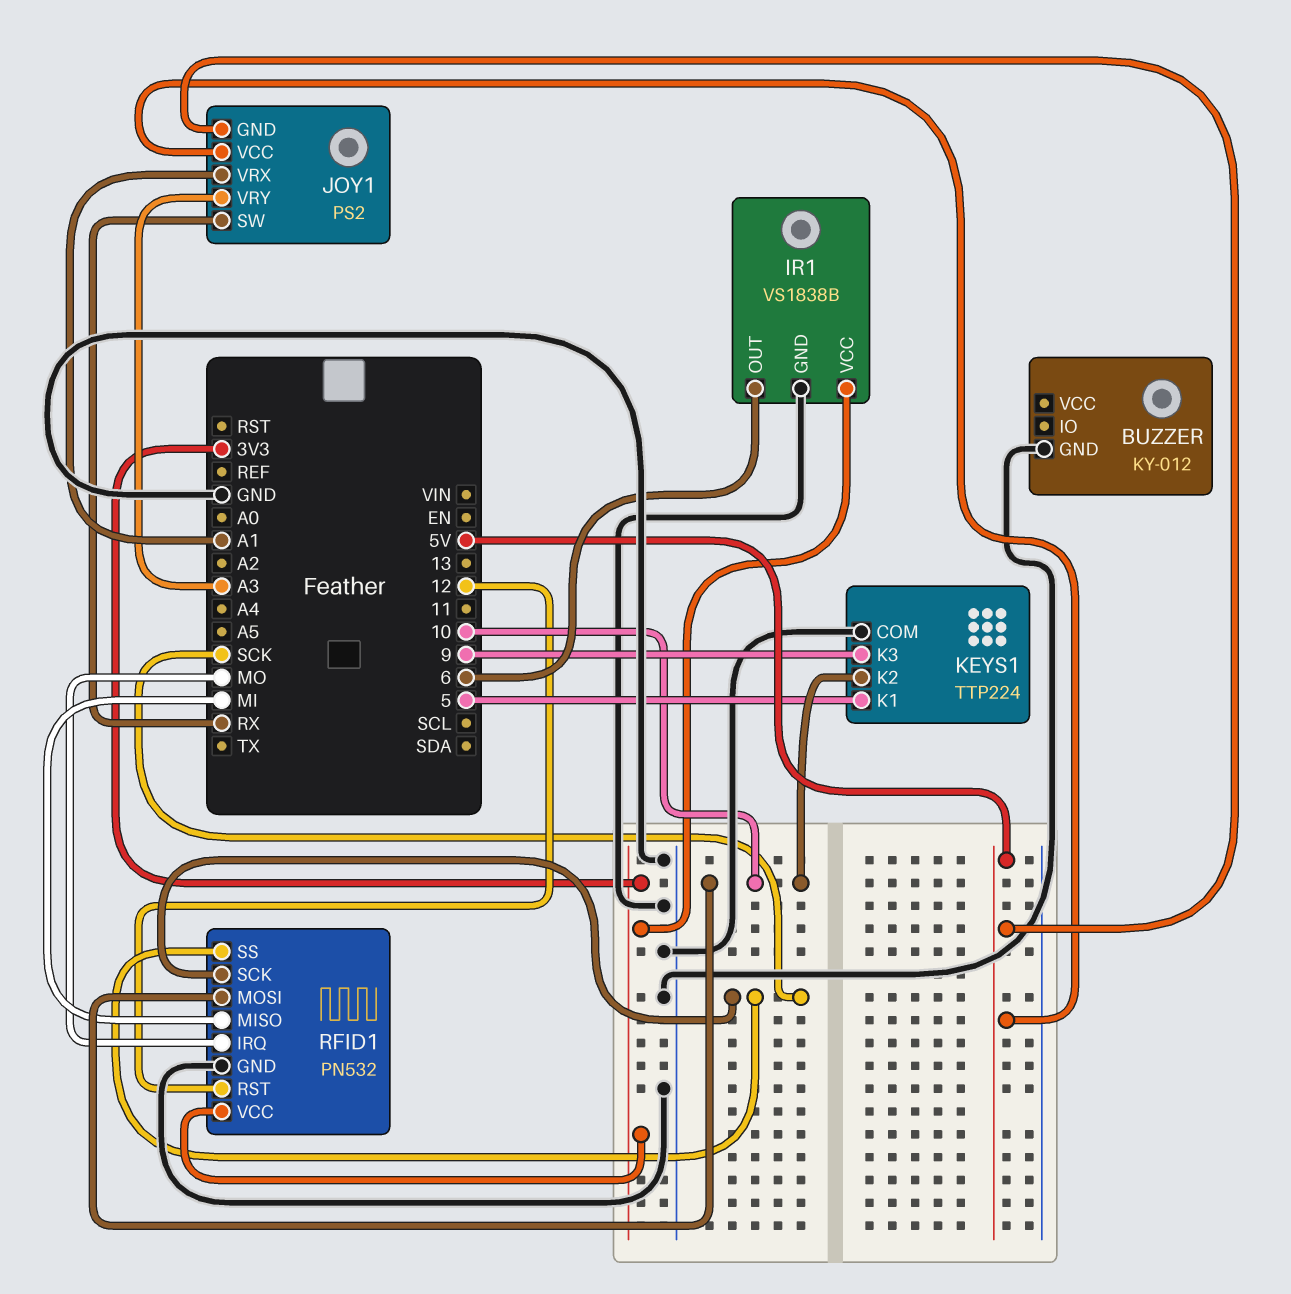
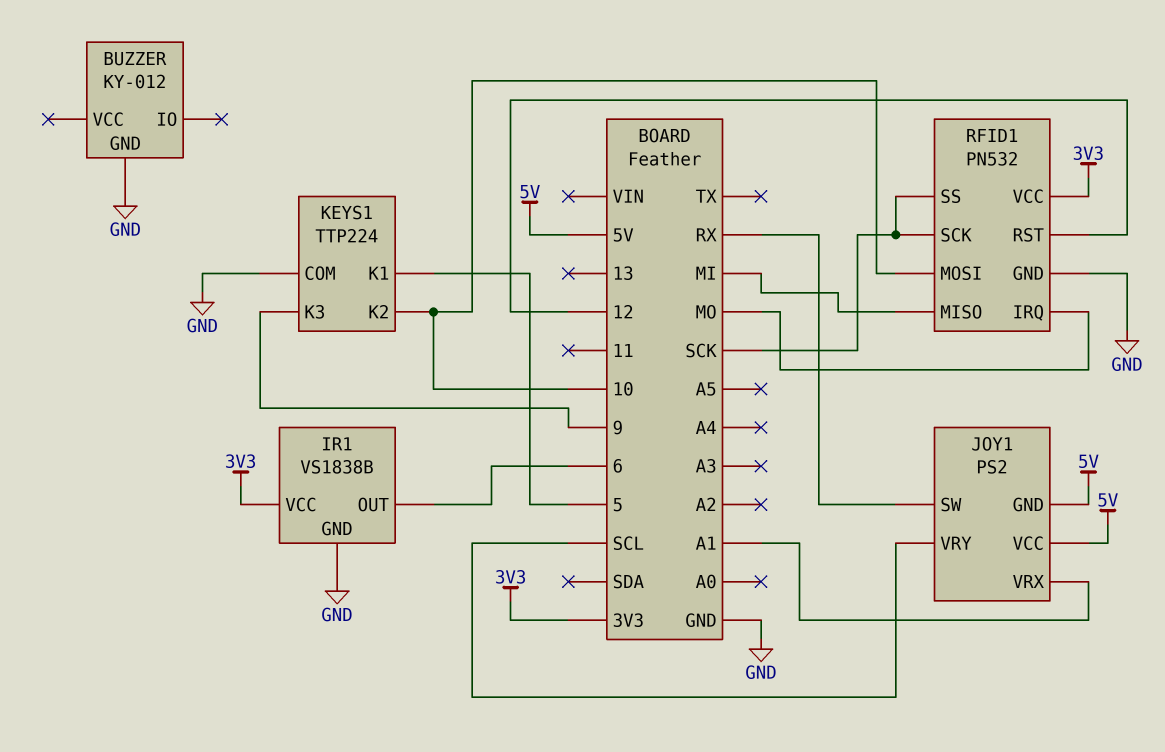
JOY1 pin VRY: A3 -> SCL

